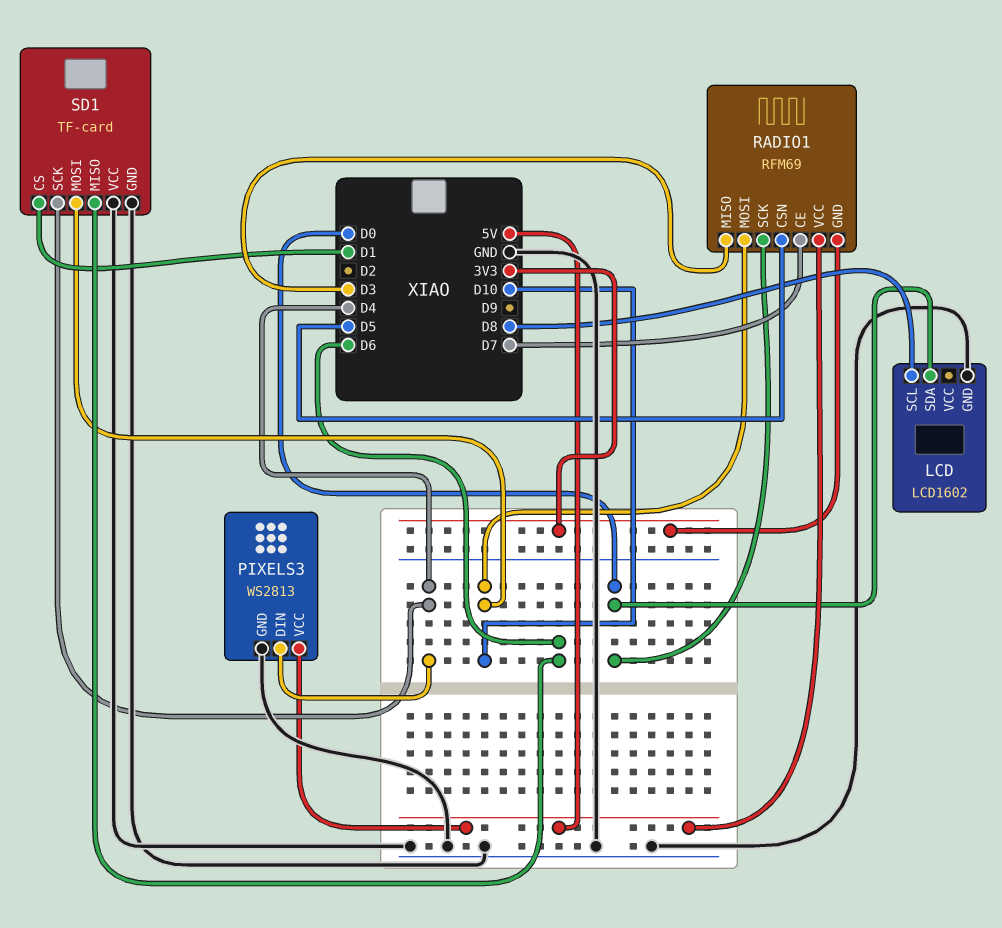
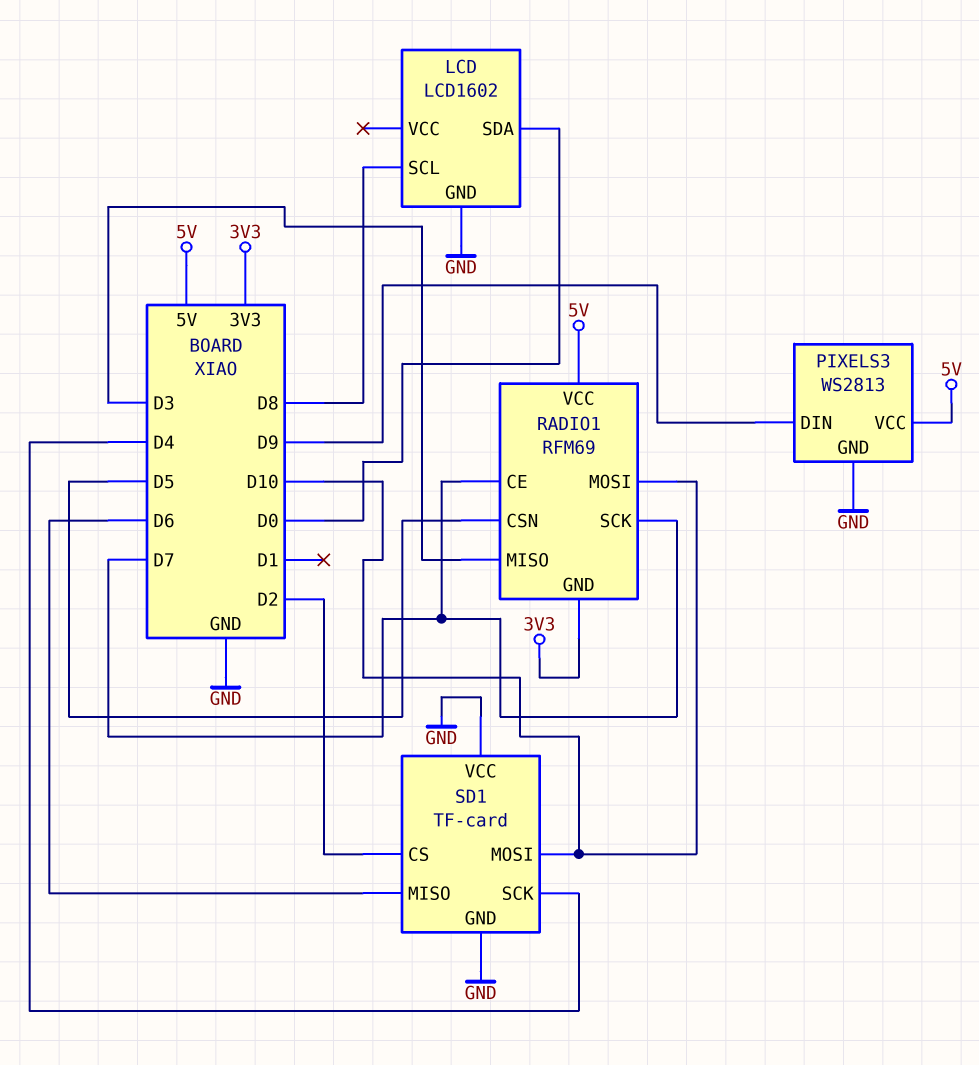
PIXELS3 pin DIN: D4 -> D9
RADIO1 pin SCK: D0 -> D7
SD1 pin CS: D1 -> D2

